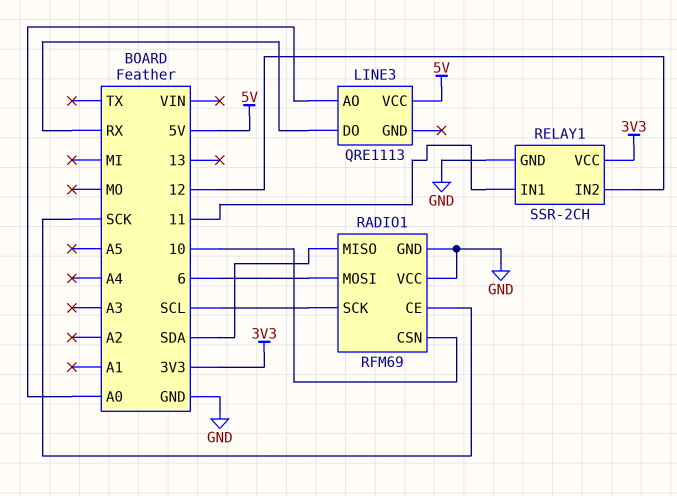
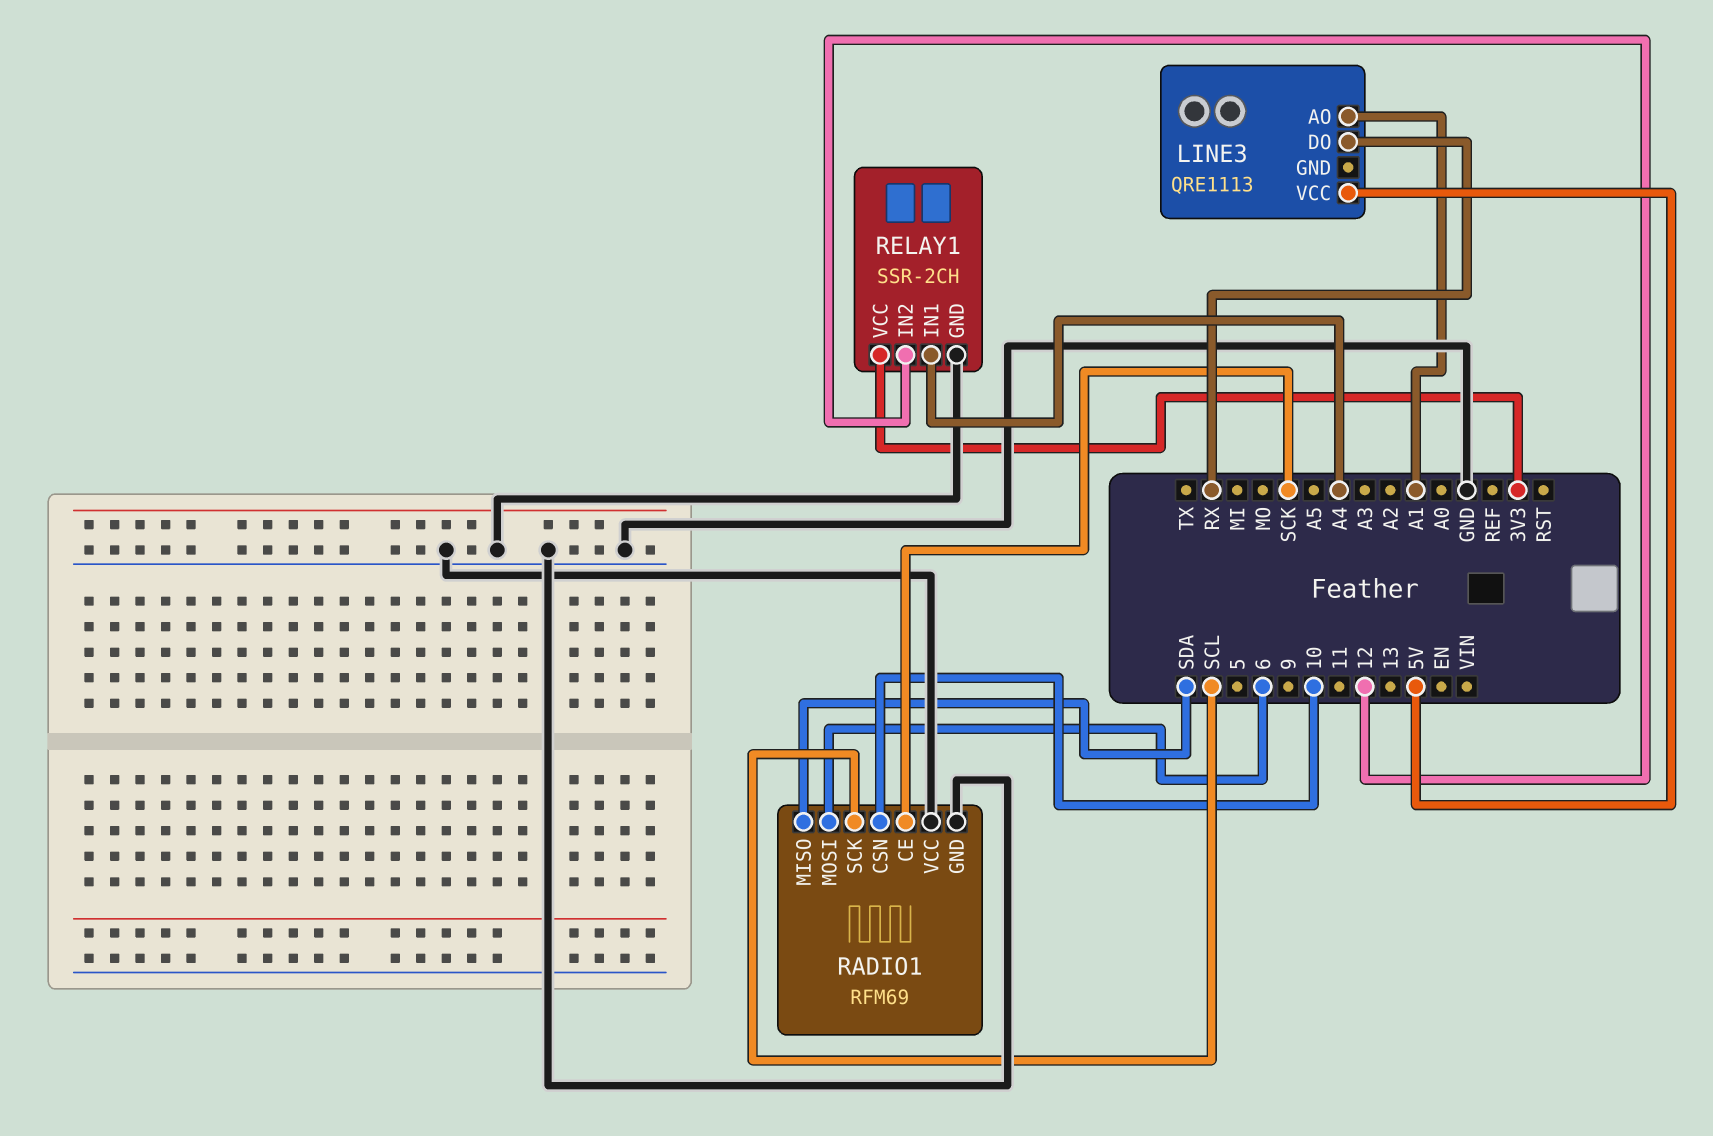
LINE3 pin AO: A0 -> A1
RELAY1 pin IN1: 11 -> A4

